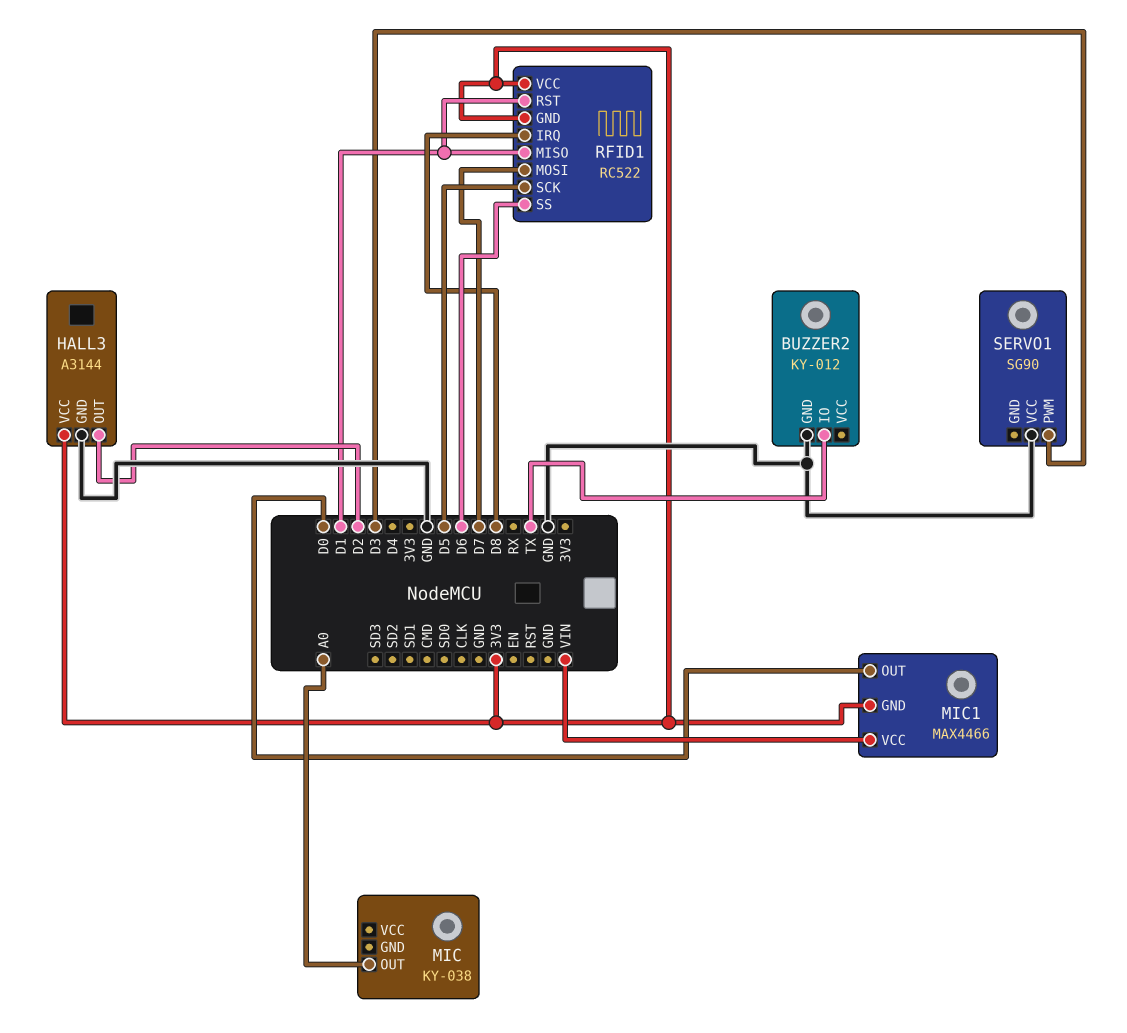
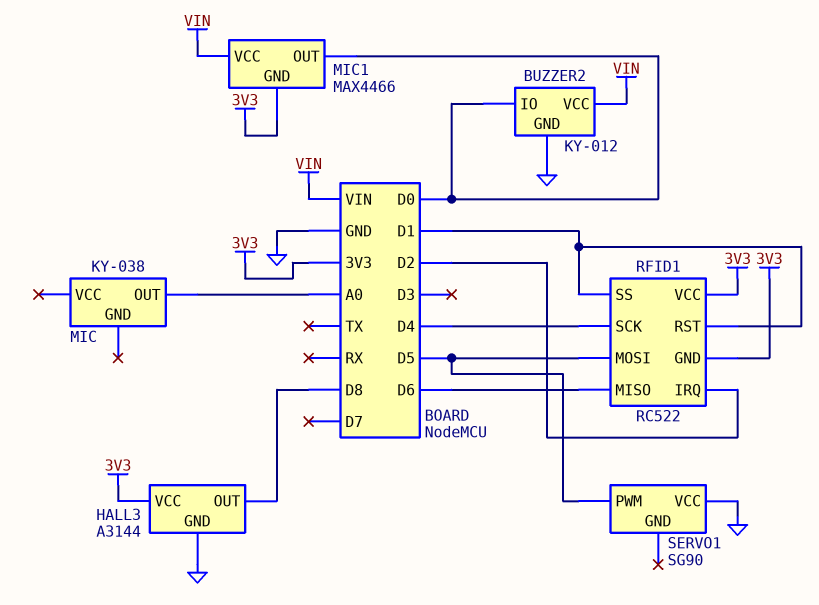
BUZZER2 pin IO: TX -> D0
BUZZER2 pin VCC: none -> VIN
HALL3 pin OUT: D2 -> D8
RFID1 pin IRQ: D8 -> D2
RFID1 pin MISO: D1 -> D6
RFID1 pin MOSI: D7 -> D5
RFID1 pin SCK: D5 -> D4
RFID1 pin SS: D6 -> D1
SERVO1 pin PWM: D3 -> D5

